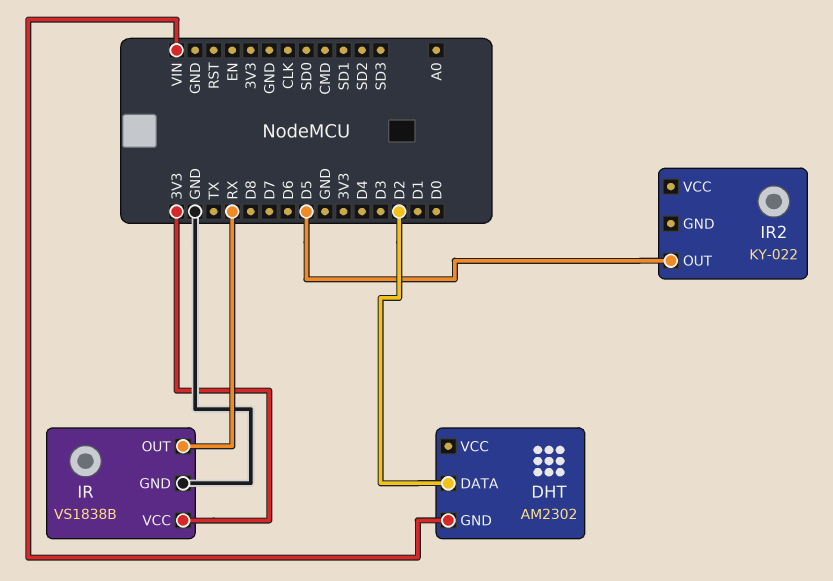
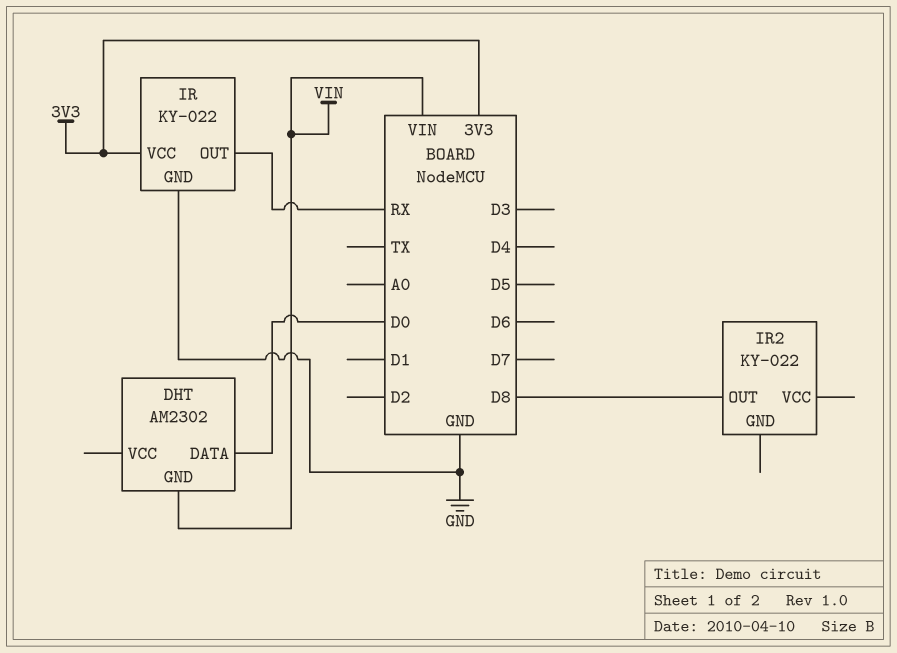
DHT pin DATA: D2 -> D0
IR: VS1838B -> KY-022
IR2 pin OUT: D5 -> D8

